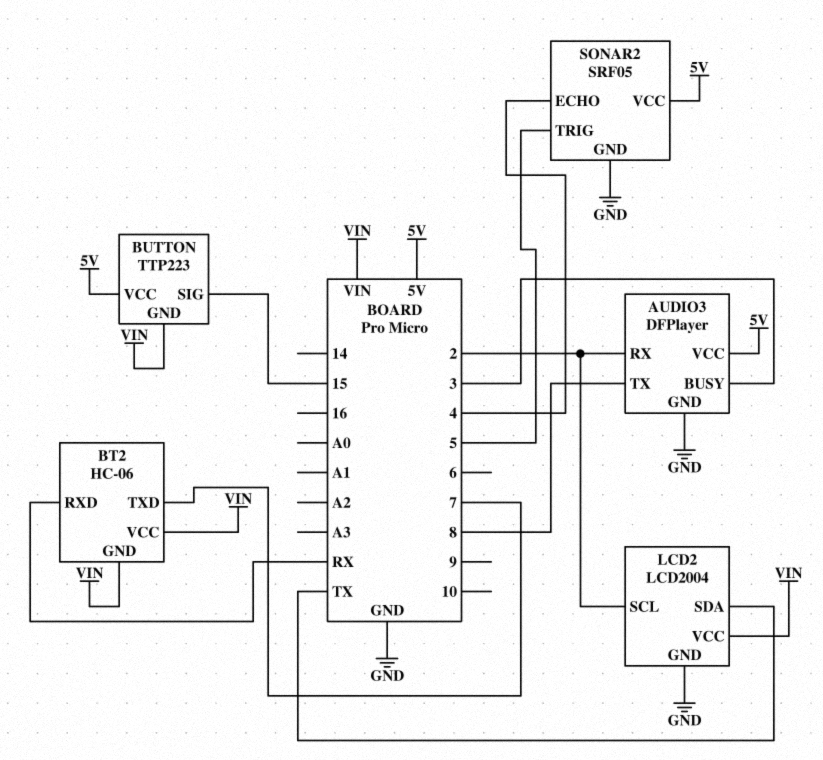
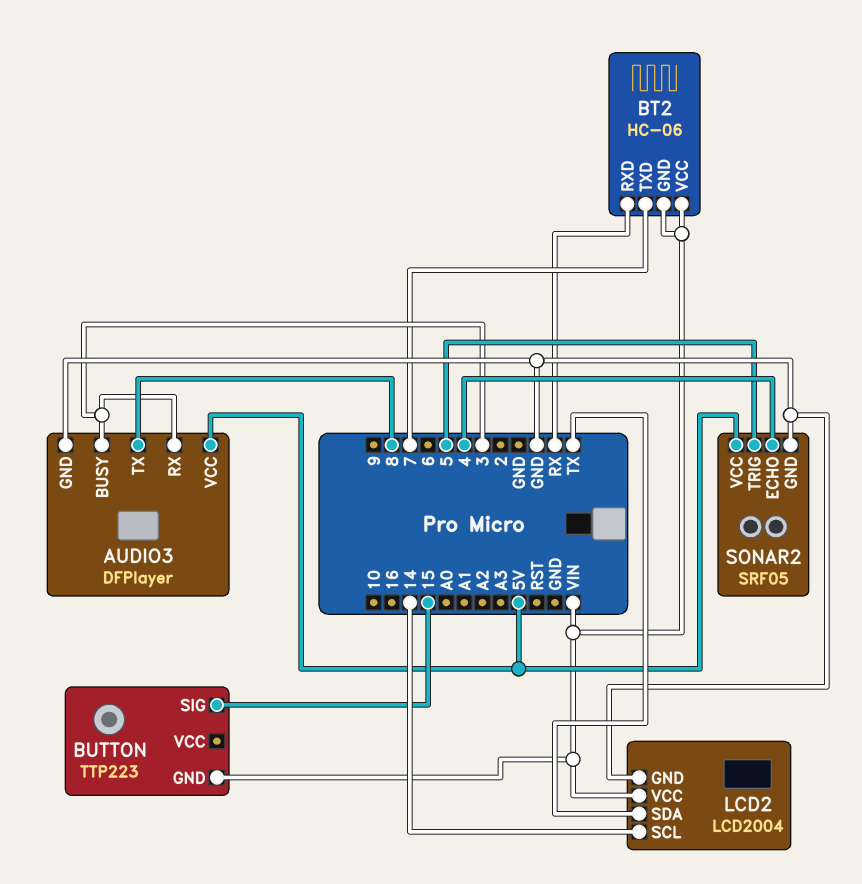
AUDIO3 pin RX: 2 -> 3
BUTTON pin VCC: 5V -> none
LCD2 pin SCL: 2 -> 14

